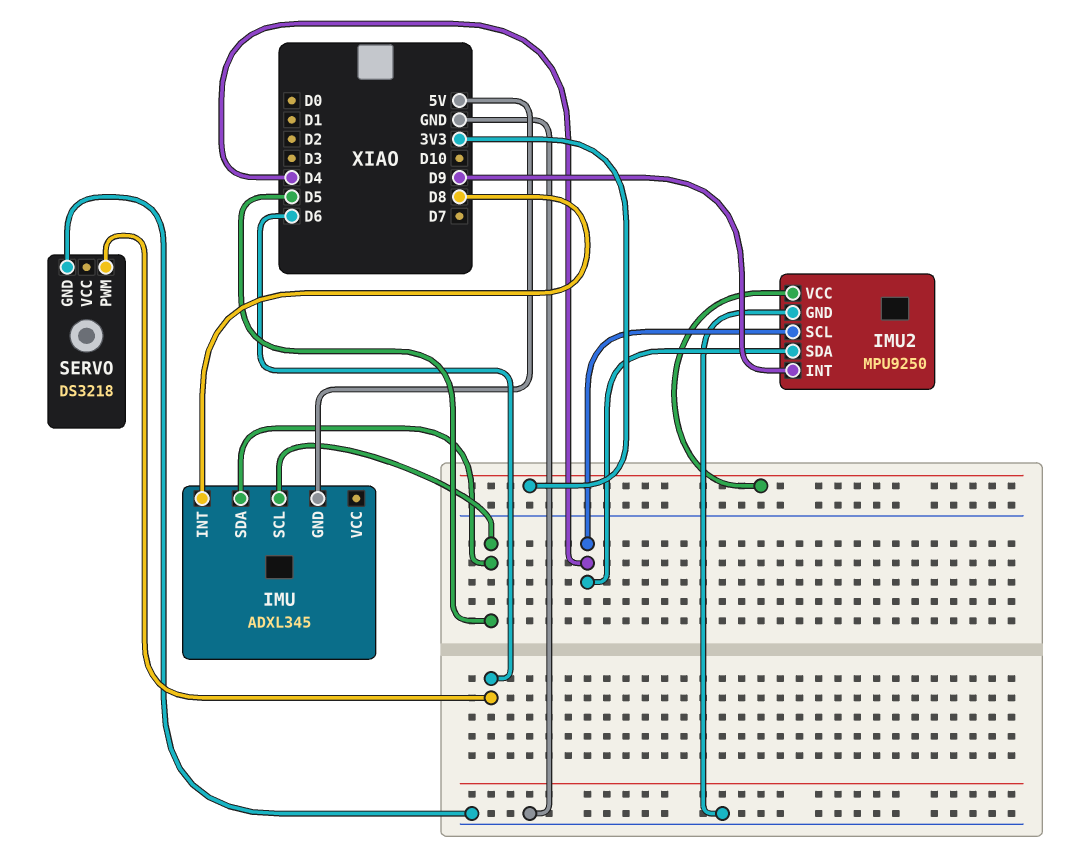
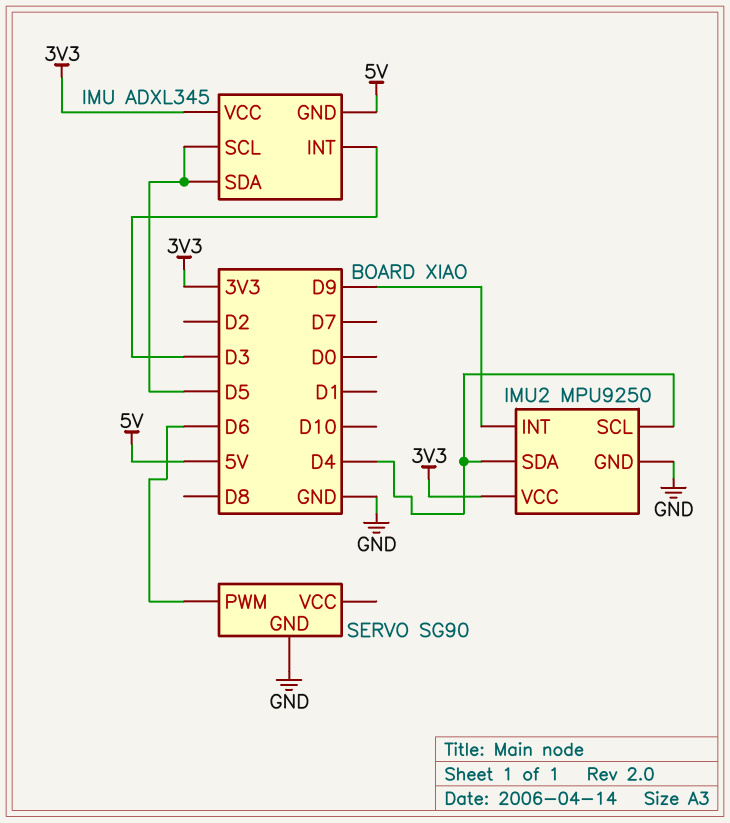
IMU pin INT: D8 -> D3
IMU pin VCC: none -> 3V3
SERVO: DS3218 -> SG90

